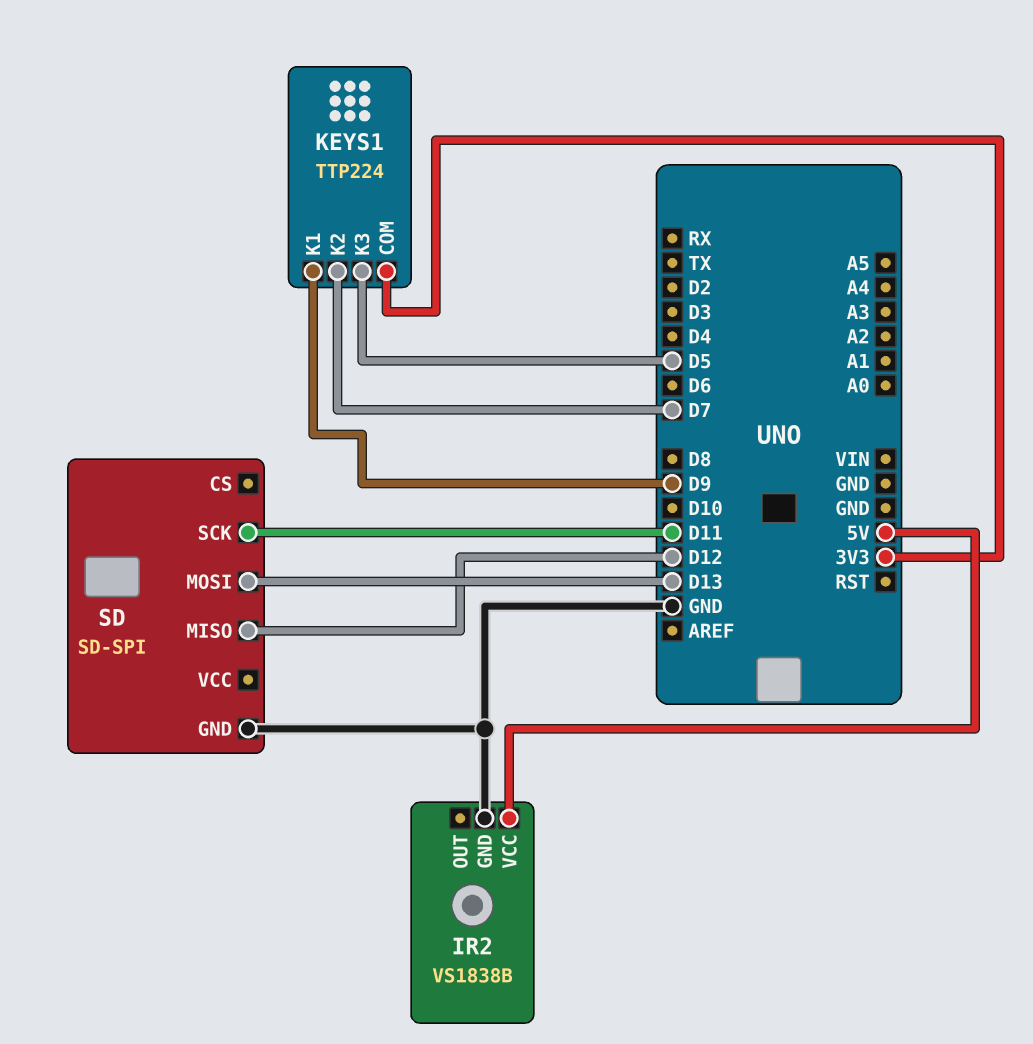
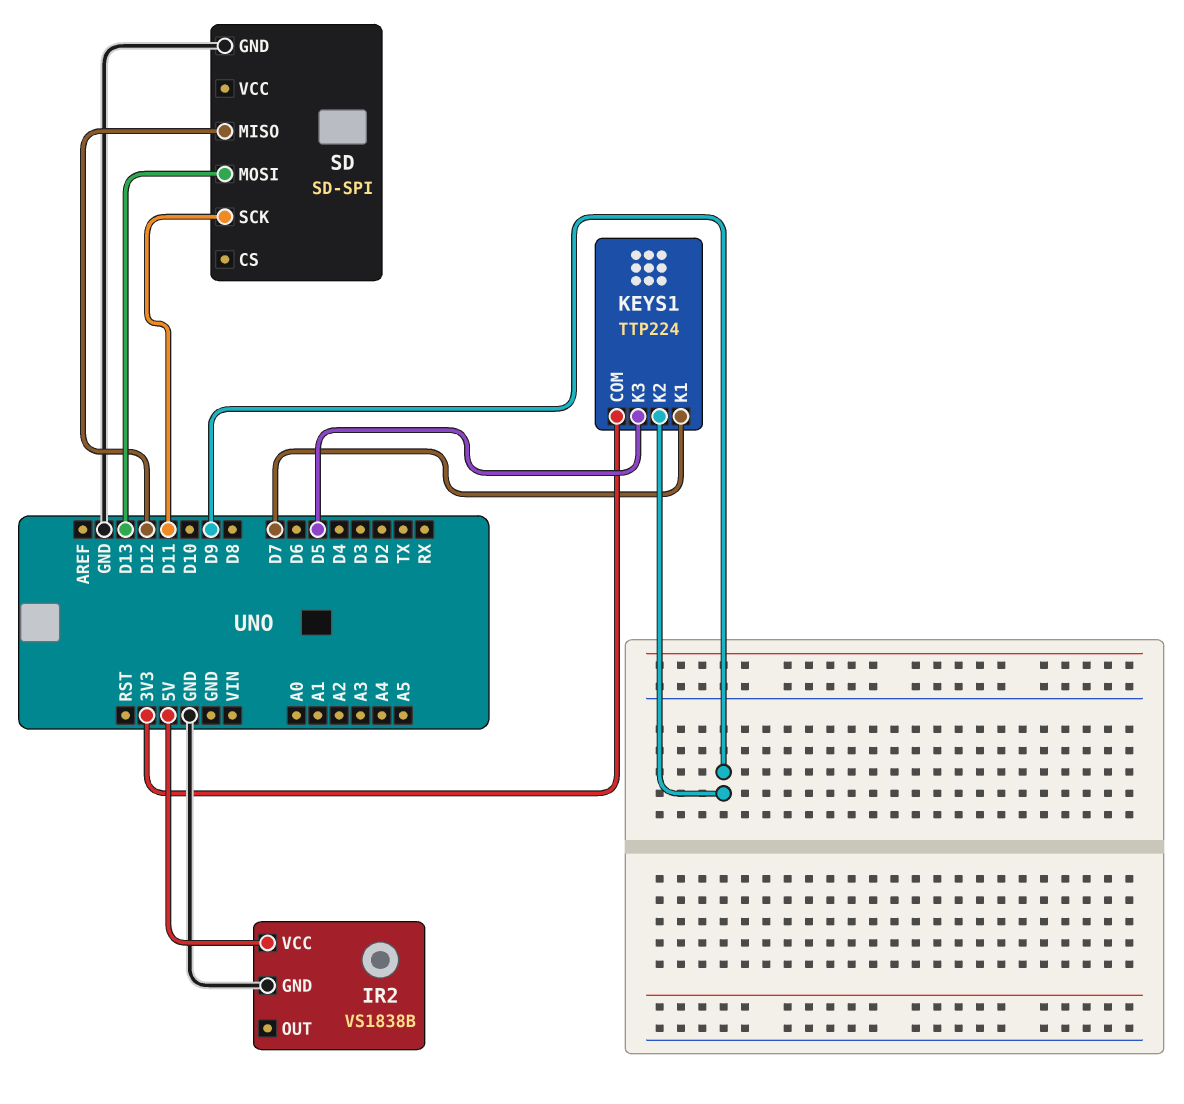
KEYS1 pin K1: D9 -> D7
KEYS1 pin K2: D7 -> D9

